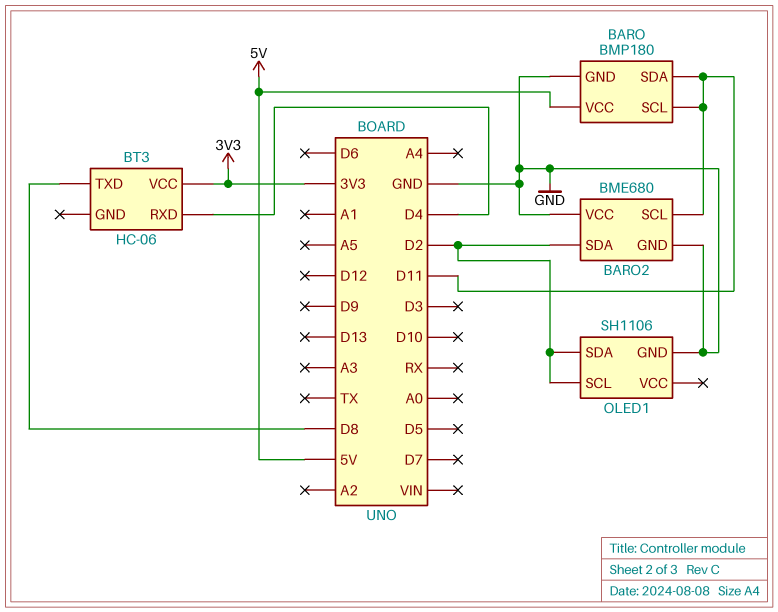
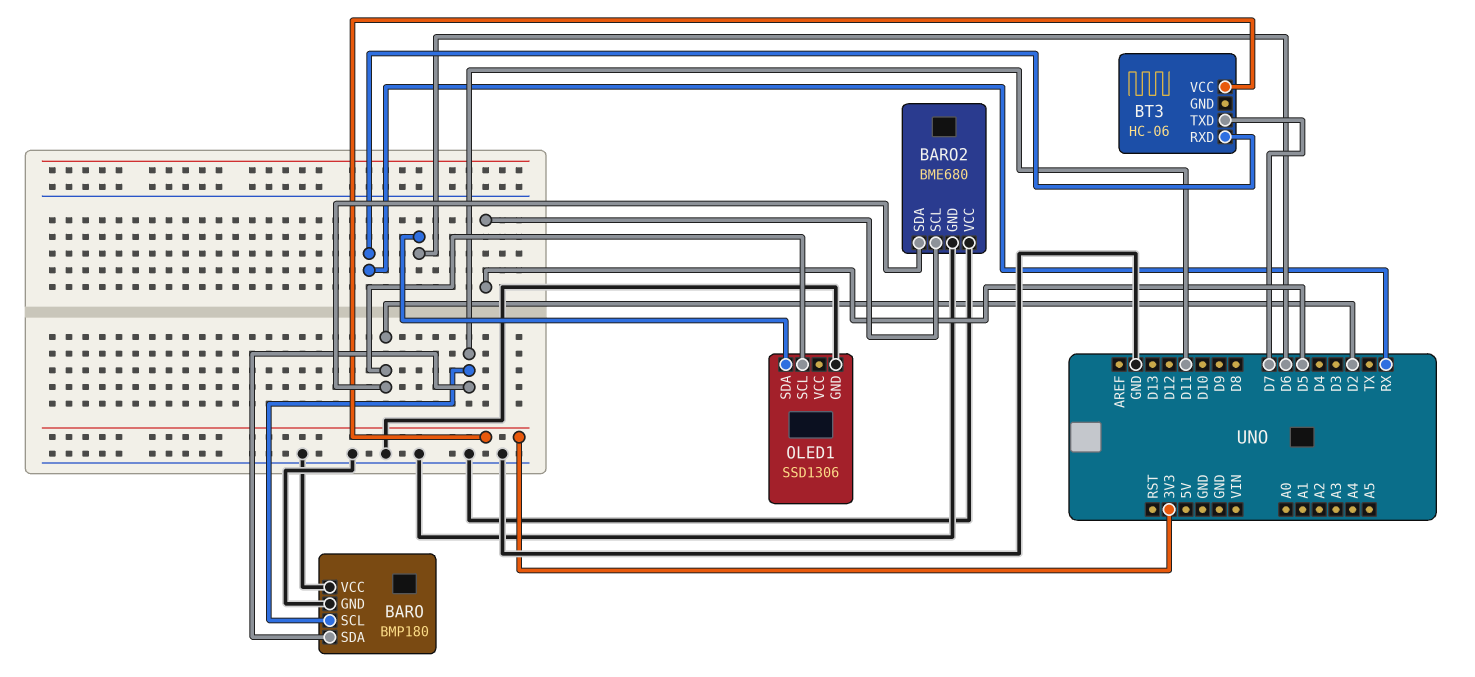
BARO pin VCC: 5V -> GND
BARO2 pin SCL: D11 -> D5
BT3 pin RXD: D4 -> RX
BT3 pin TXD: D8 -> D7
OLED1: SH1106 -> SSD1306
OLED1 pin SDA: D2 -> D6

